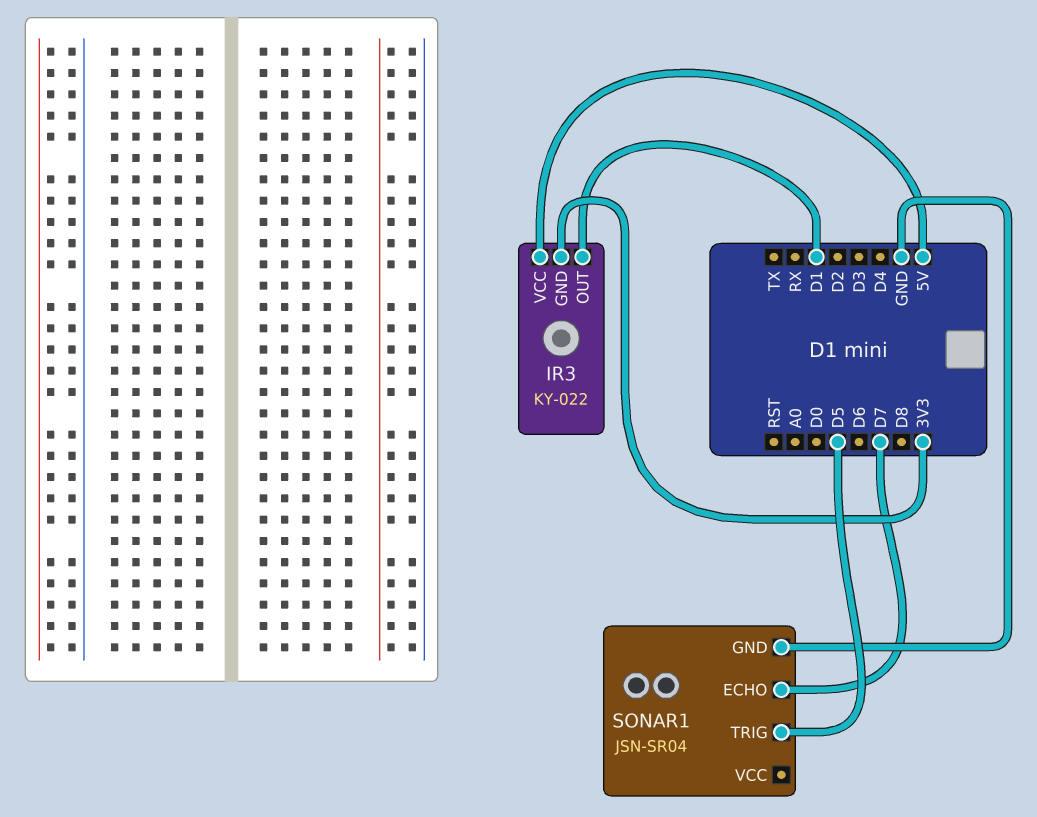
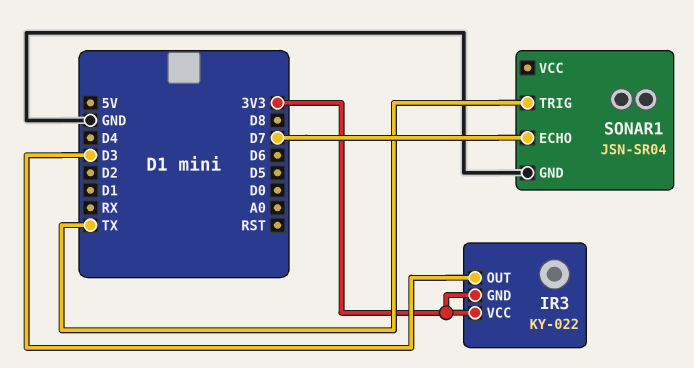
IR3 pin OUT: D1 -> D3
IR3 pin VCC: 5V -> 3V3
SONAR1 pin TRIG: D5 -> TX

